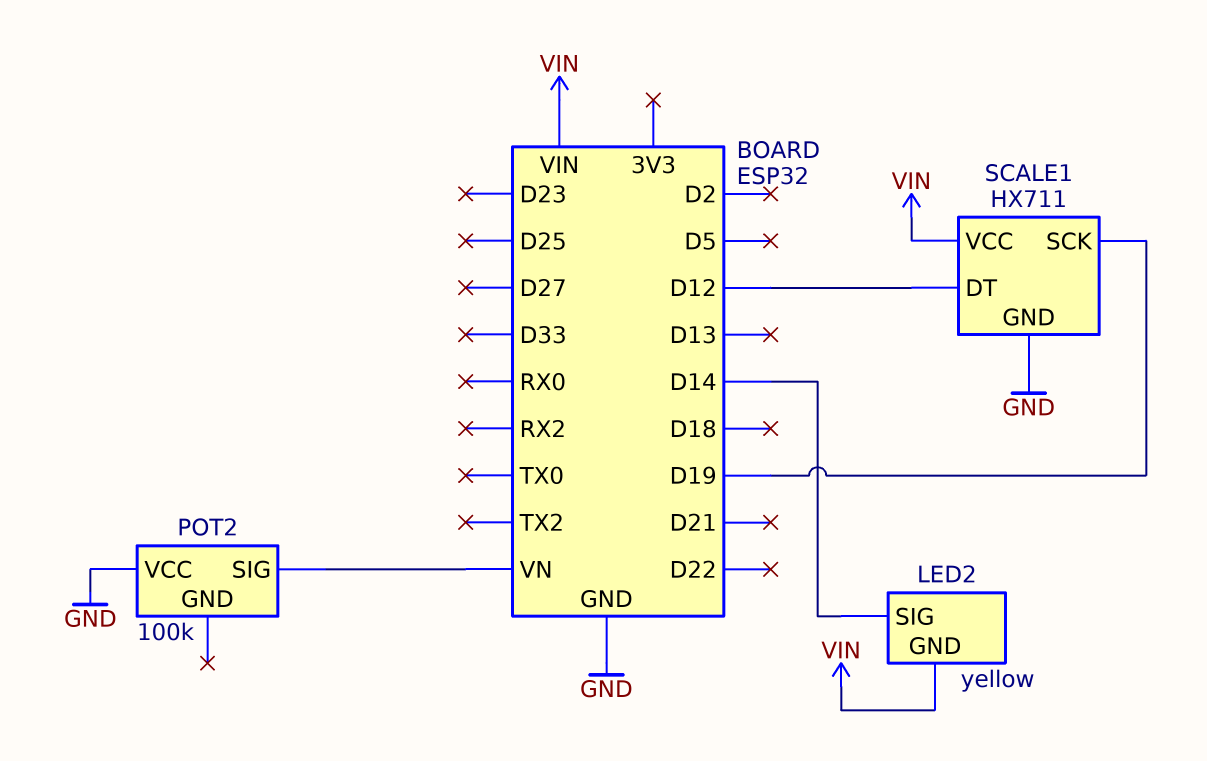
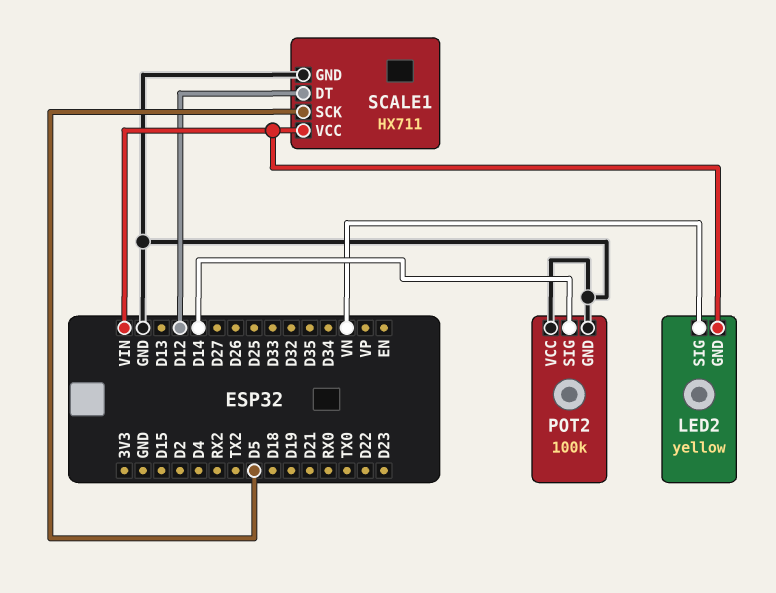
LED2 pin SIG: D14 -> VN
POT2 pin GND: none -> GND
POT2 pin SIG: VN -> D14
SCALE1 pin SCK: D19 -> D5

